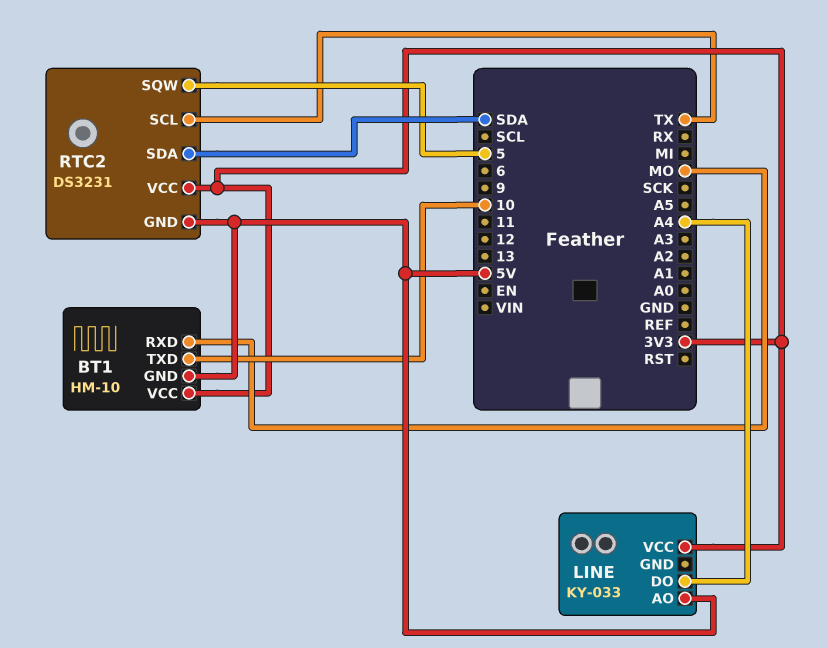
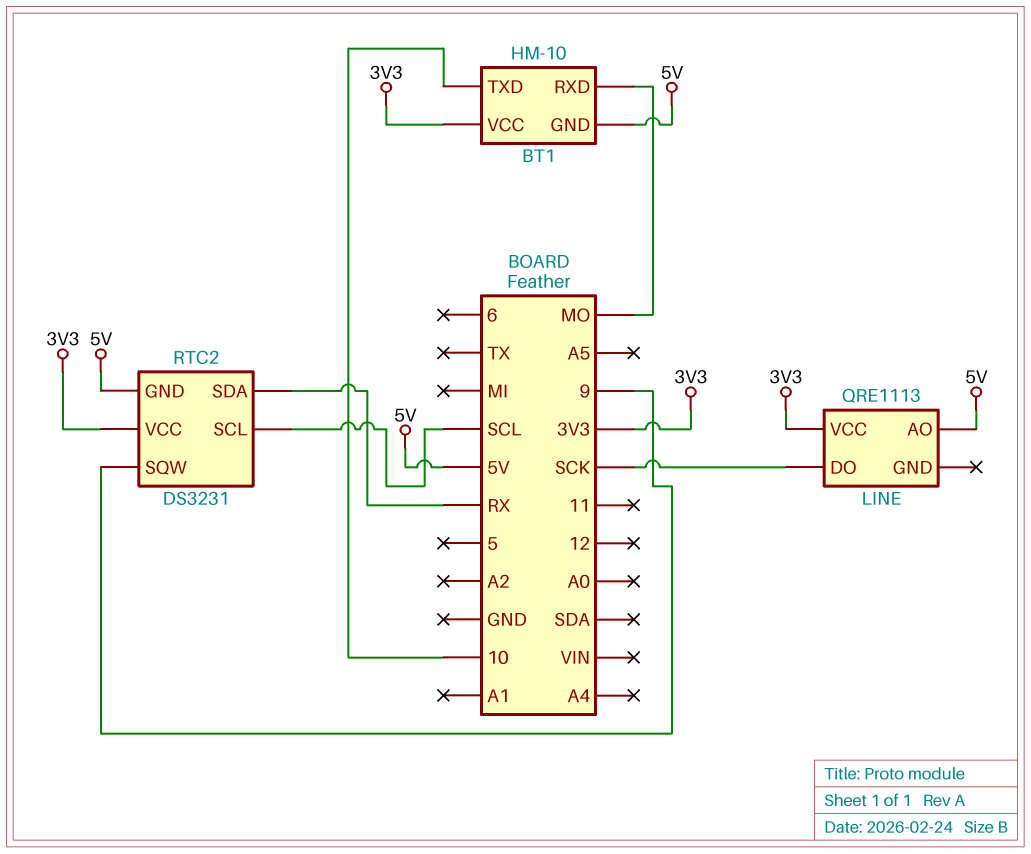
LINE: KY-033 -> QRE1113
LINE pin DO: A4 -> SCK
RTC2 pin SCL: TX -> SCL
RTC2 pin SDA: SDA -> RX
RTC2 pin SQW: 5 -> 9

